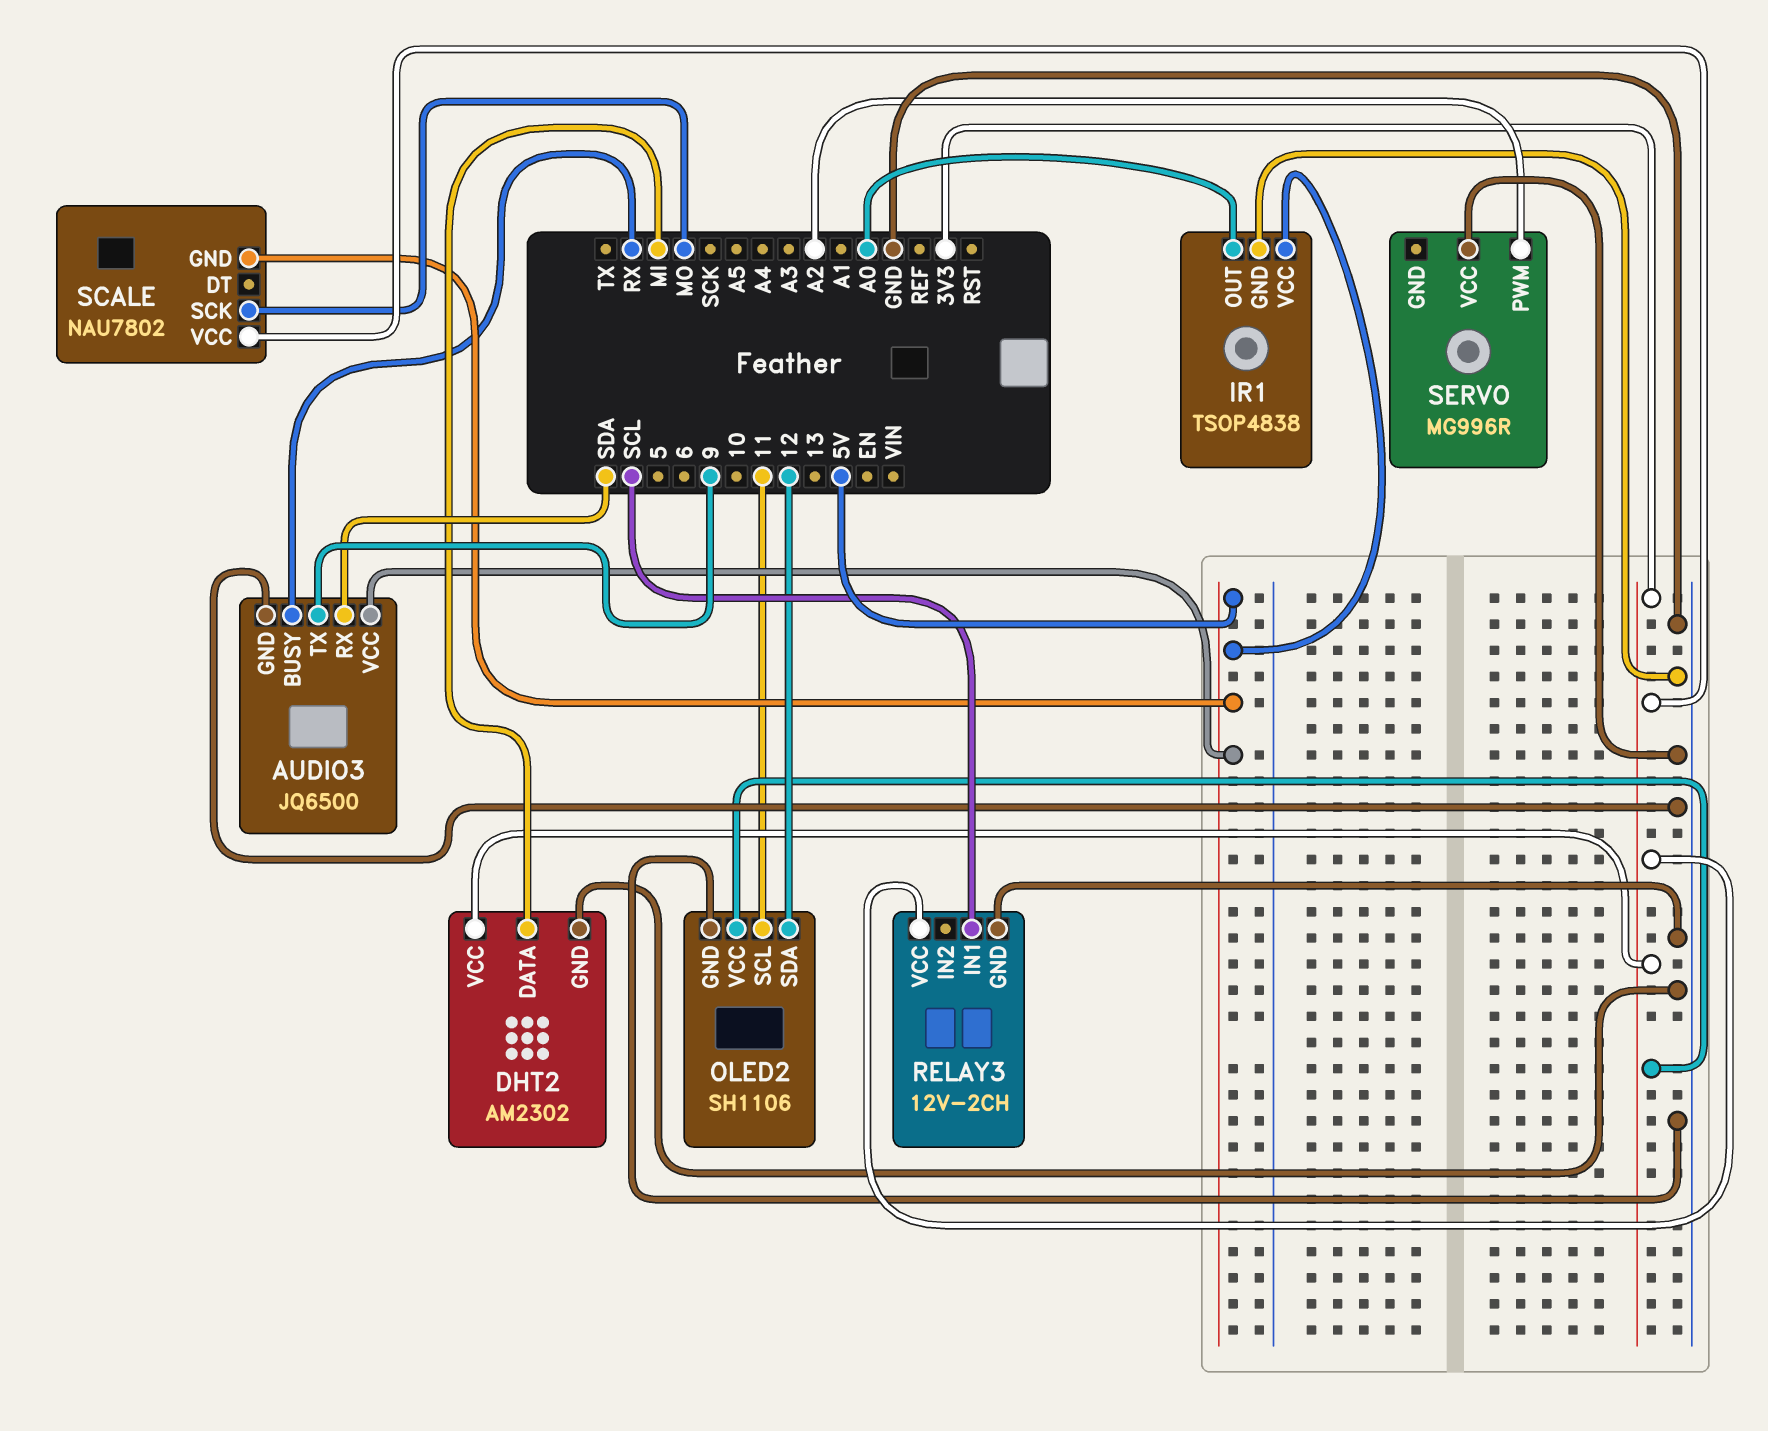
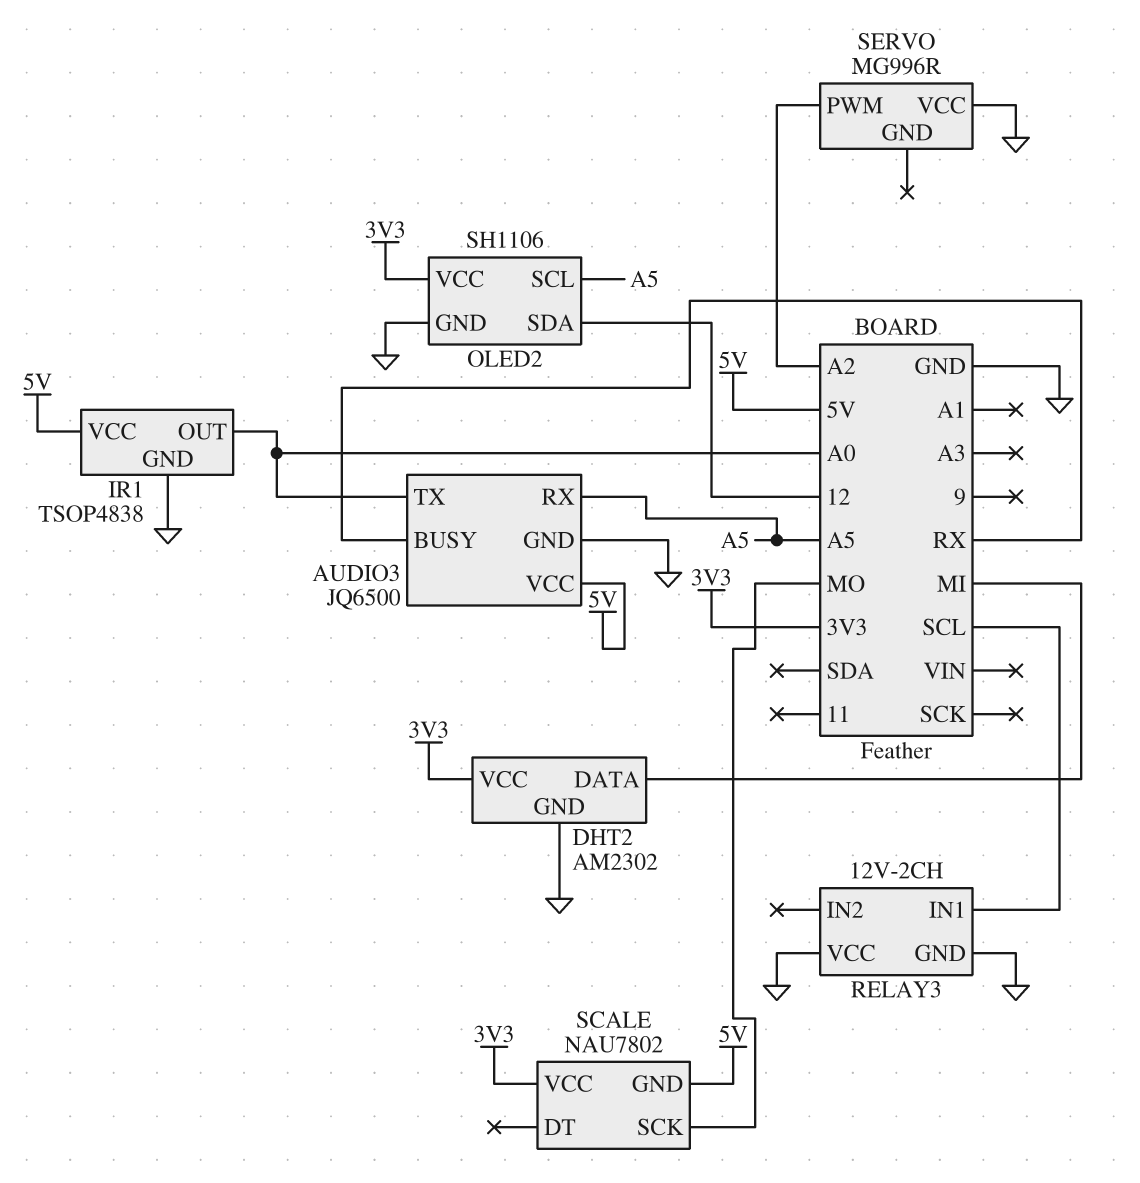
AUDIO3 pin RX: SDA -> A5
AUDIO3 pin TX: 9 -> A0
OLED2 pin SCL: 11 -> A5
RELAY3 pin VCC: 3V3 -> GND

